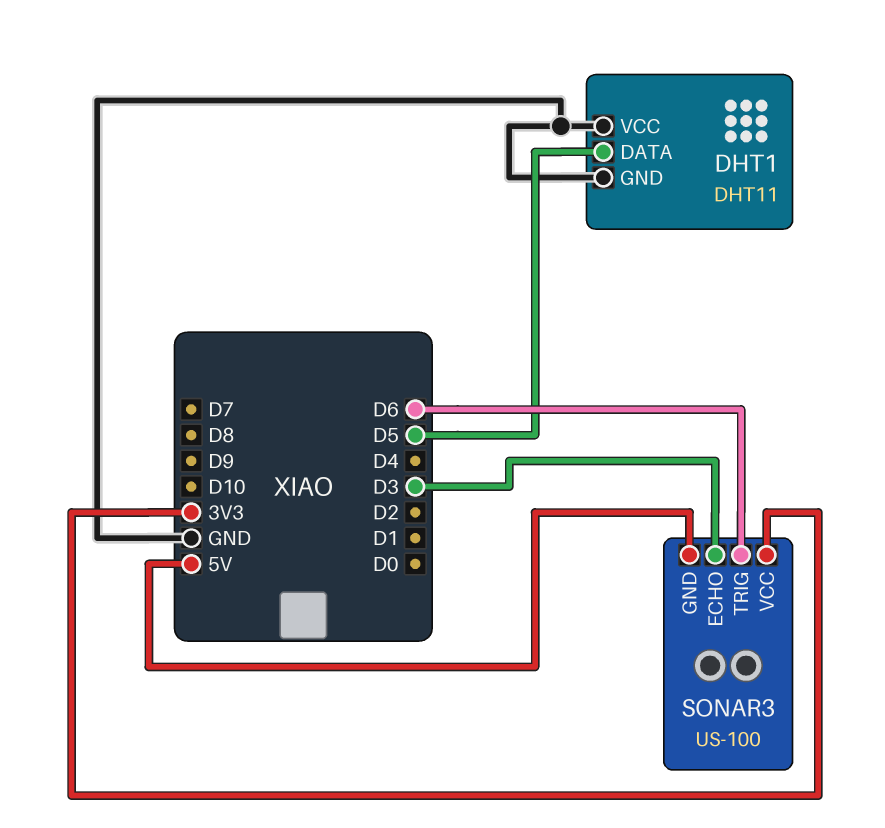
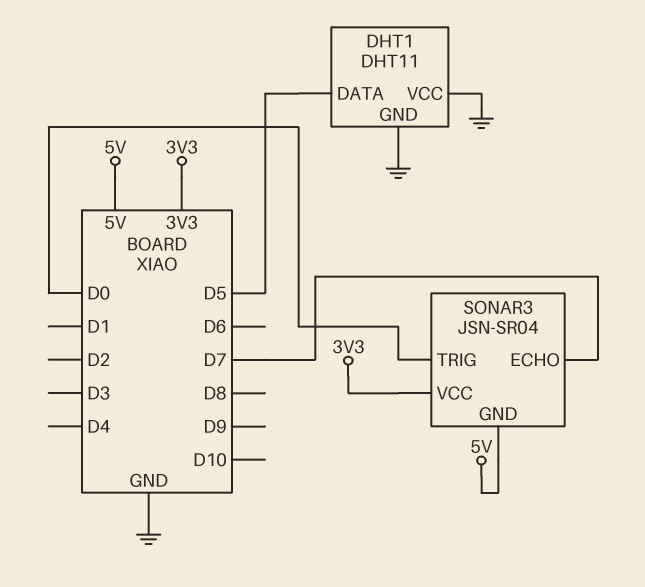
SONAR3: US-100 -> JSN-SR04
SONAR3 pin ECHO: D3 -> D7
SONAR3 pin TRIG: D6 -> D0

